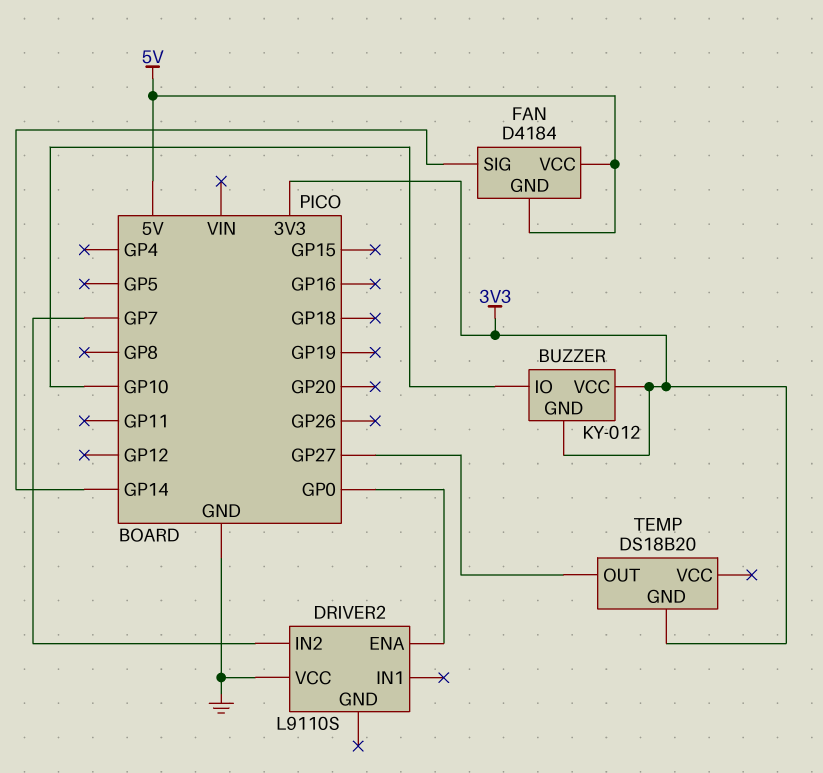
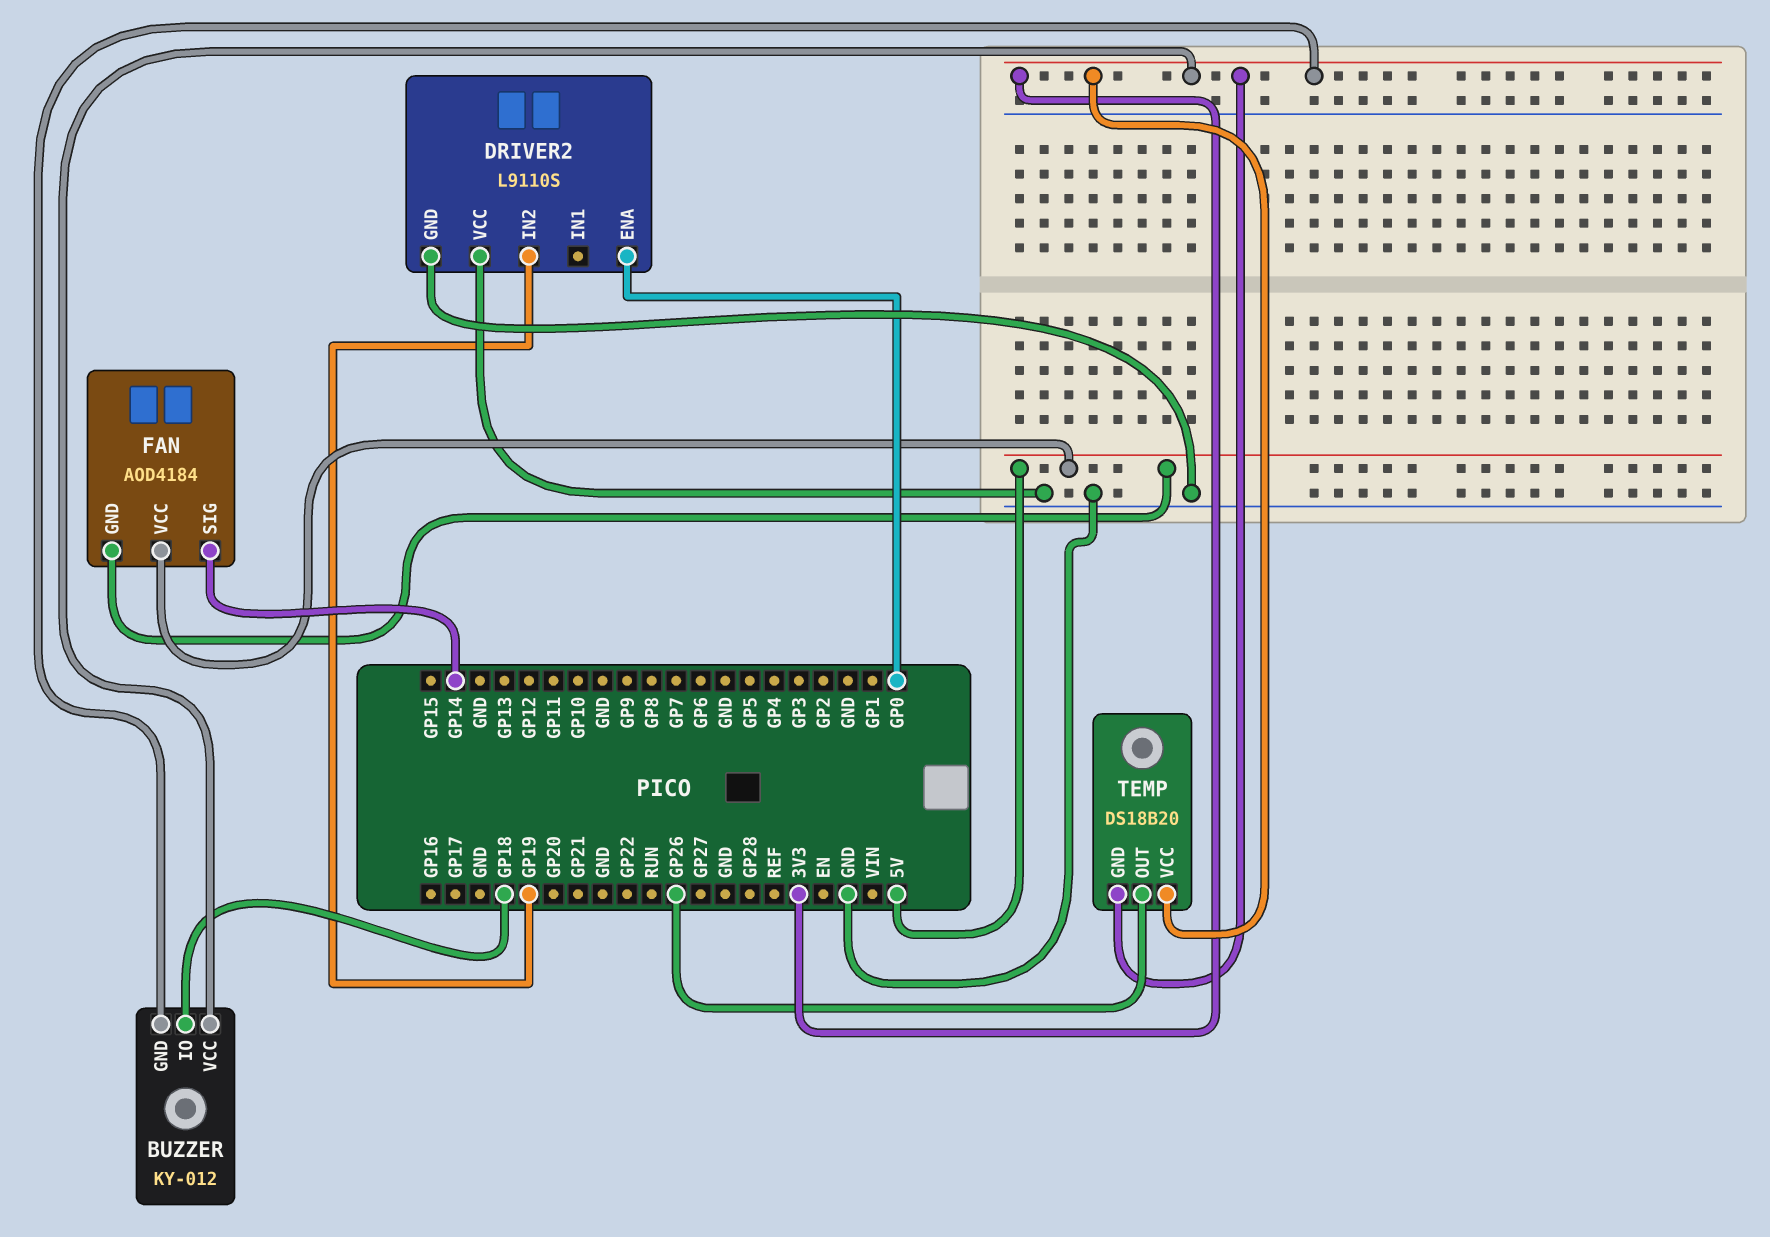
BUZZER pin IO: GP10 -> GP18
DRIVER2 pin GND: none -> GND
DRIVER2 pin IN2: GP7 -> GP19
FAN: D4184 -> AOD4184
TEMP pin OUT: GP27 -> GP26
TEMP pin VCC: none -> 3V3

